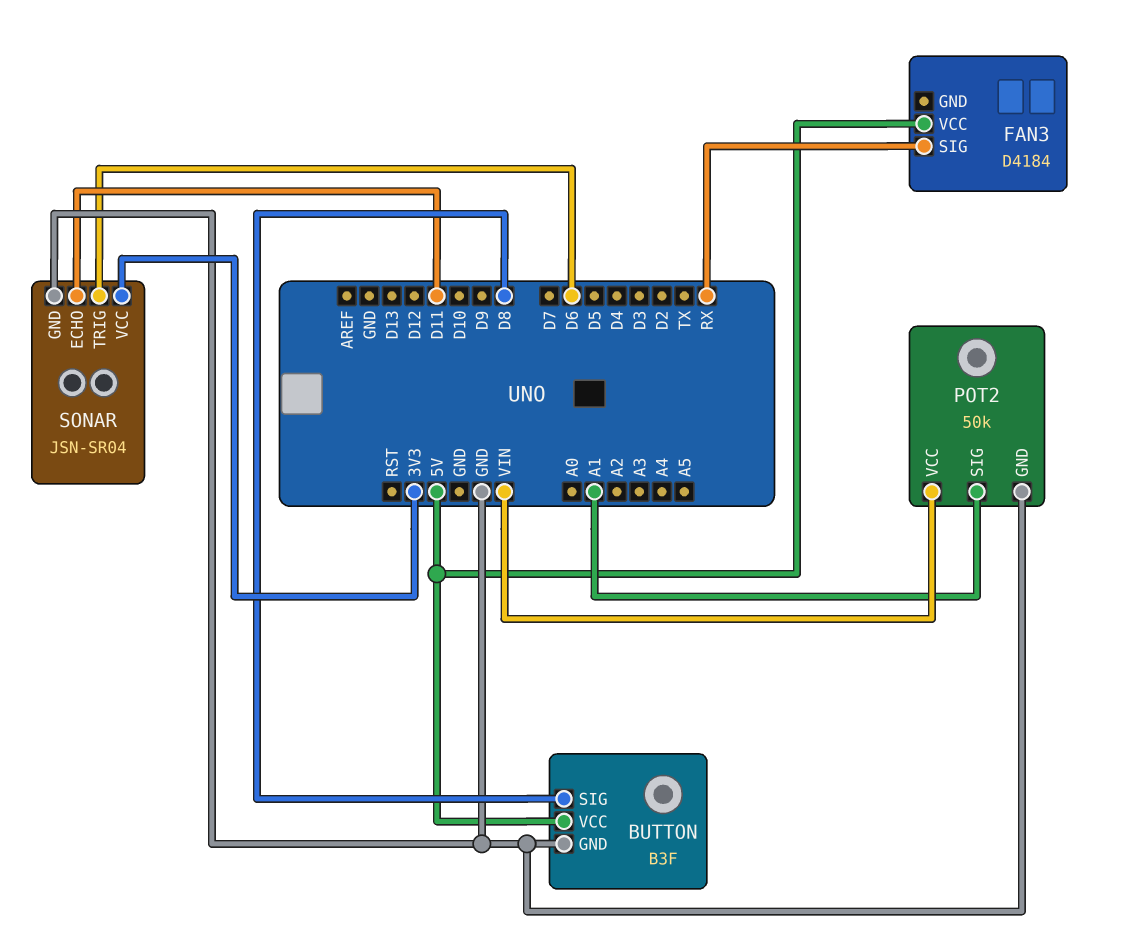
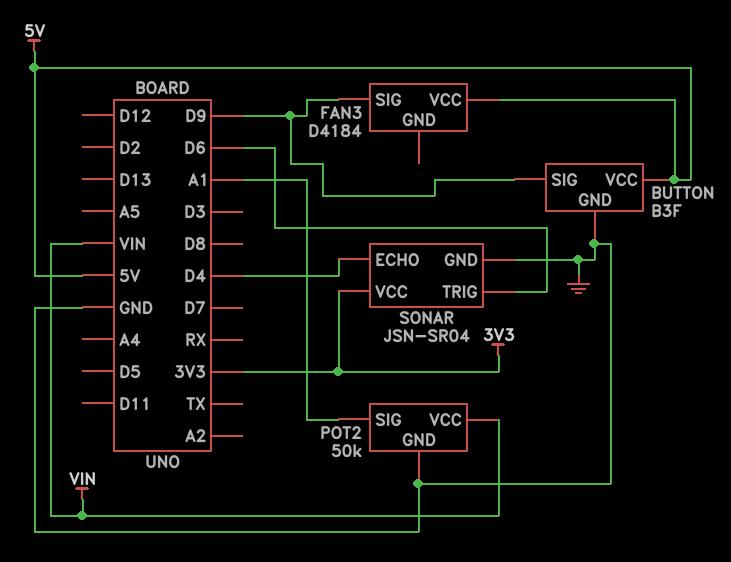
BUTTON pin SIG: D8 -> D9
FAN3 pin SIG: RX -> D9
SONAR pin ECHO: D11 -> D4

